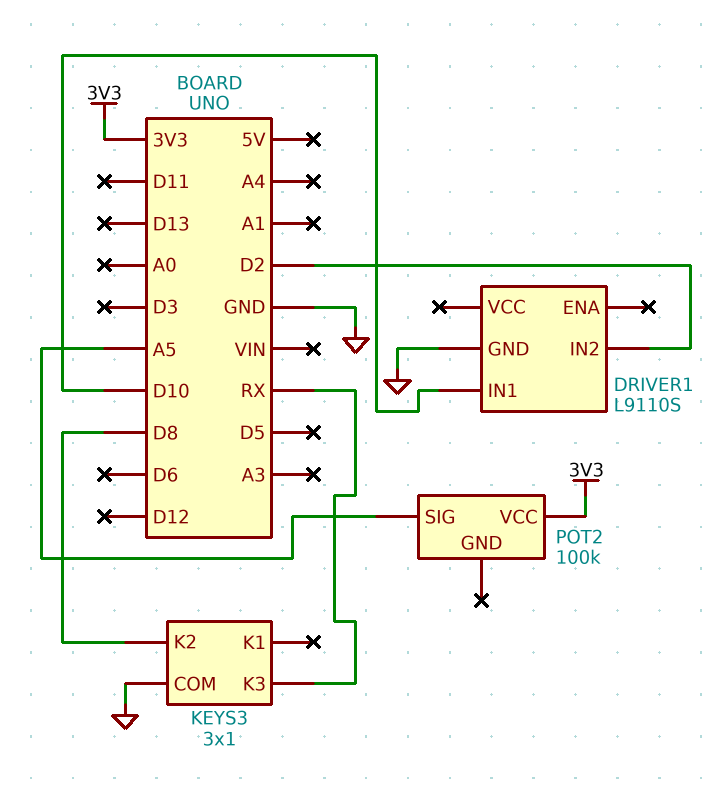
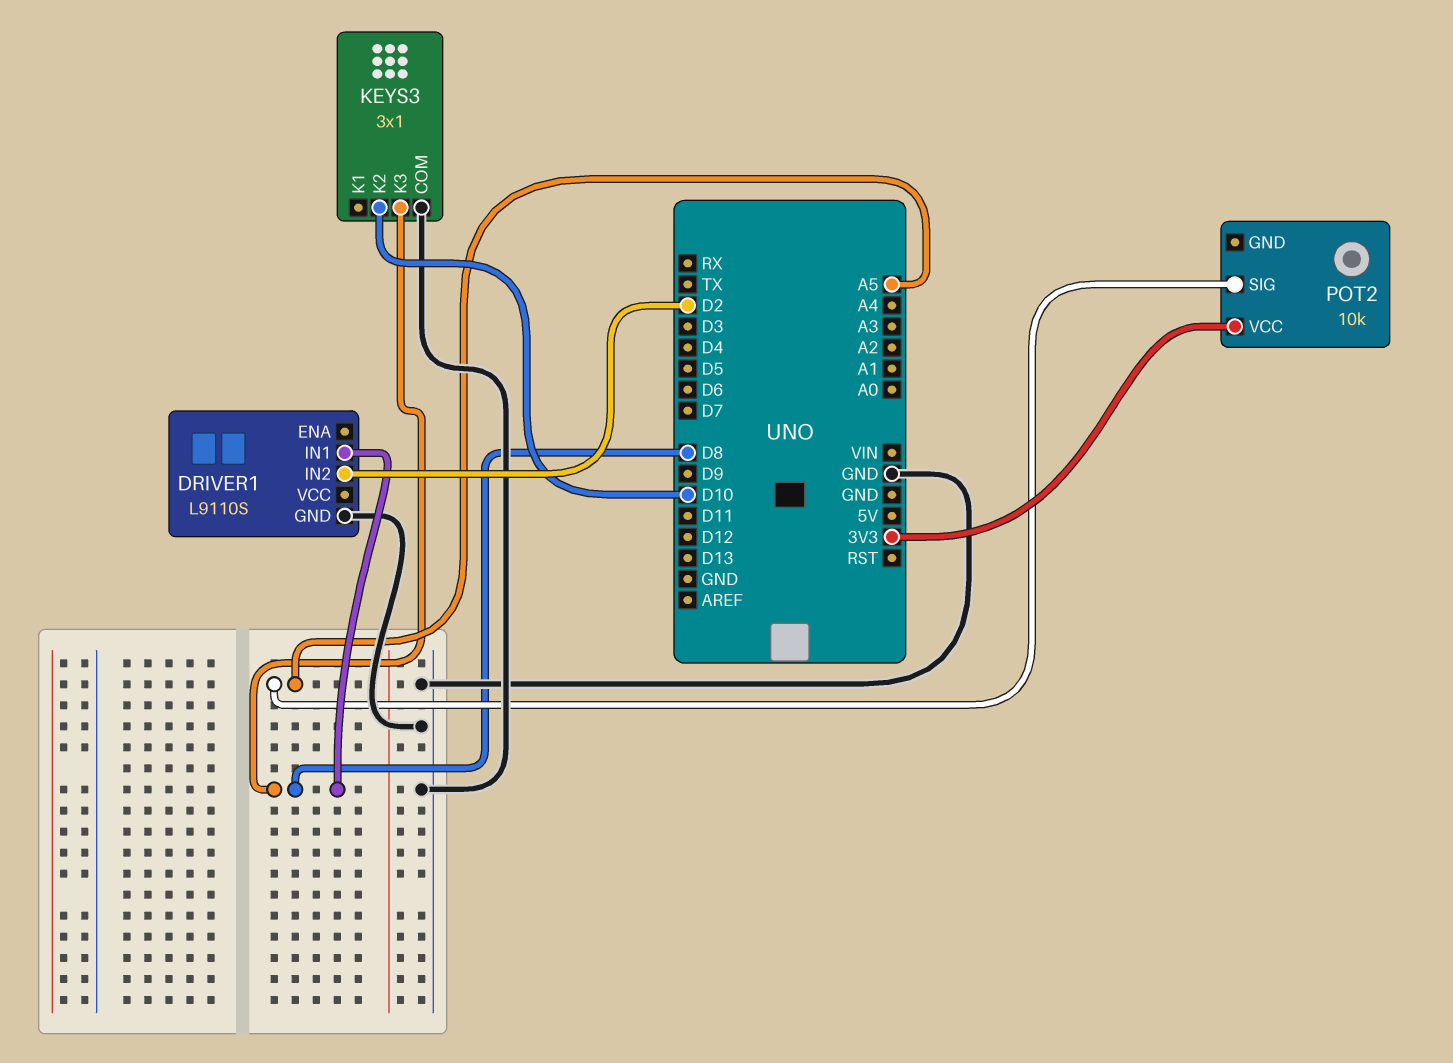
DRIVER1 pin IN1: D10 -> D8
KEYS3 pin K2: D8 -> D10
KEYS3 pin K3: RX -> D8
POT2: 100k -> 10k

